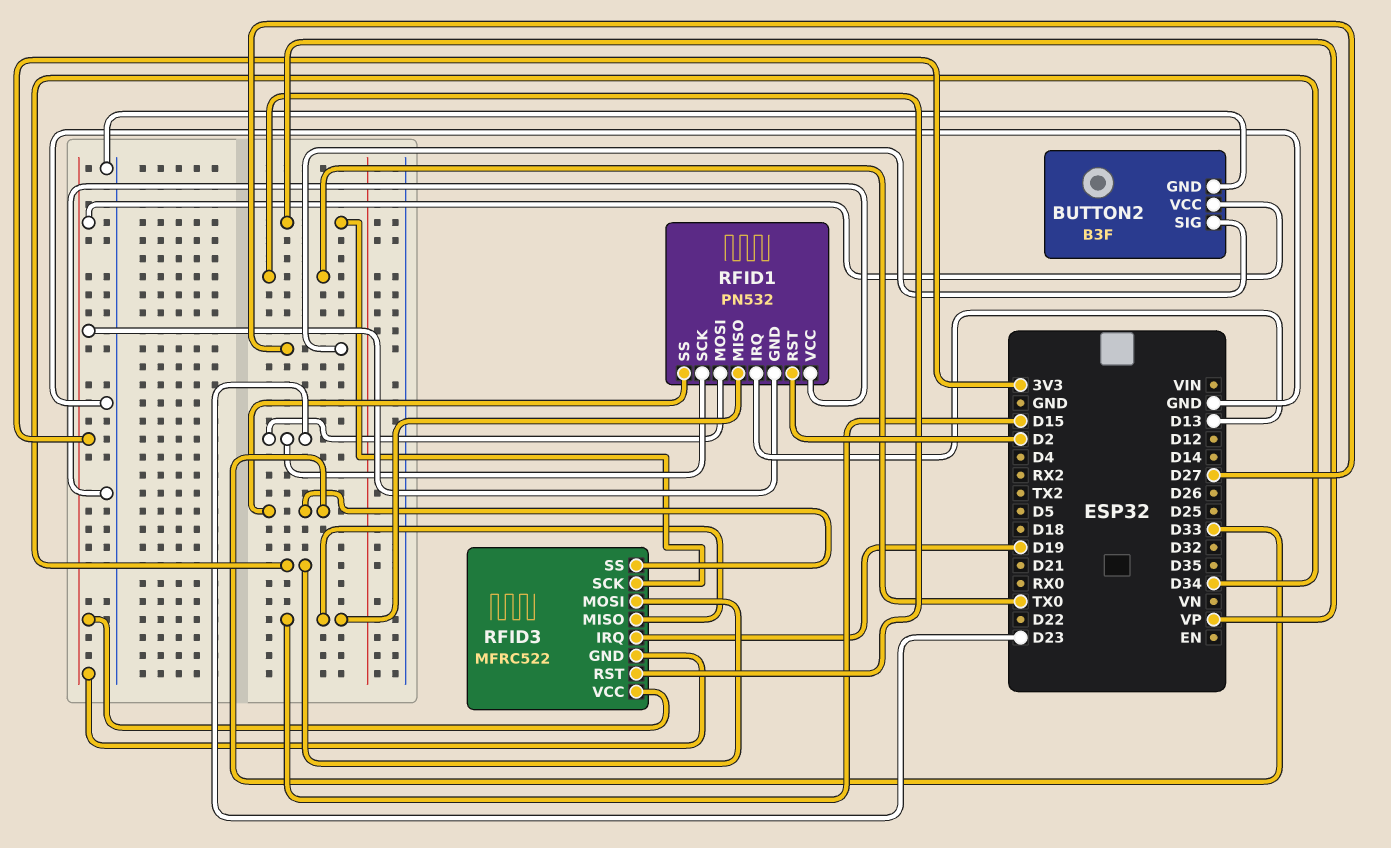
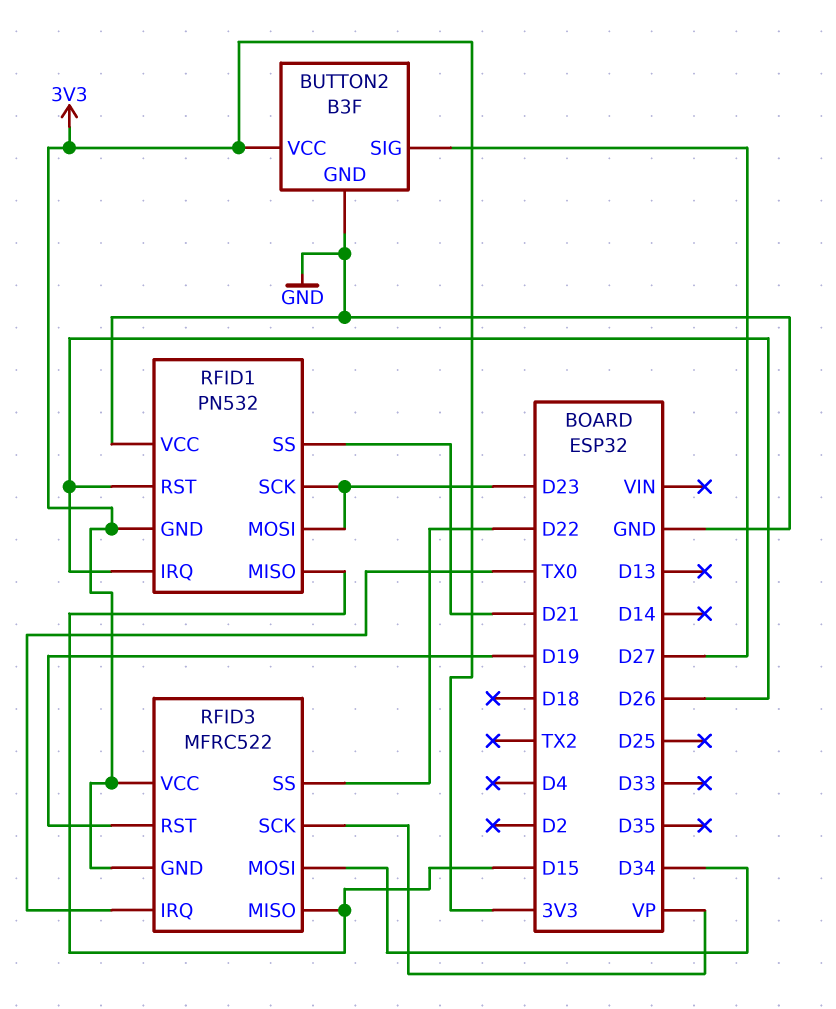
RFID1 pin IRQ: D13 -> D26
RFID1 pin RST: D2 -> D26
RFID1 pin SS: D33 -> D21
RFID3 pin IRQ: D19 -> TX0
RFID3 pin RST: TX0 -> D19
RFID3 pin SS: D33 -> D22

